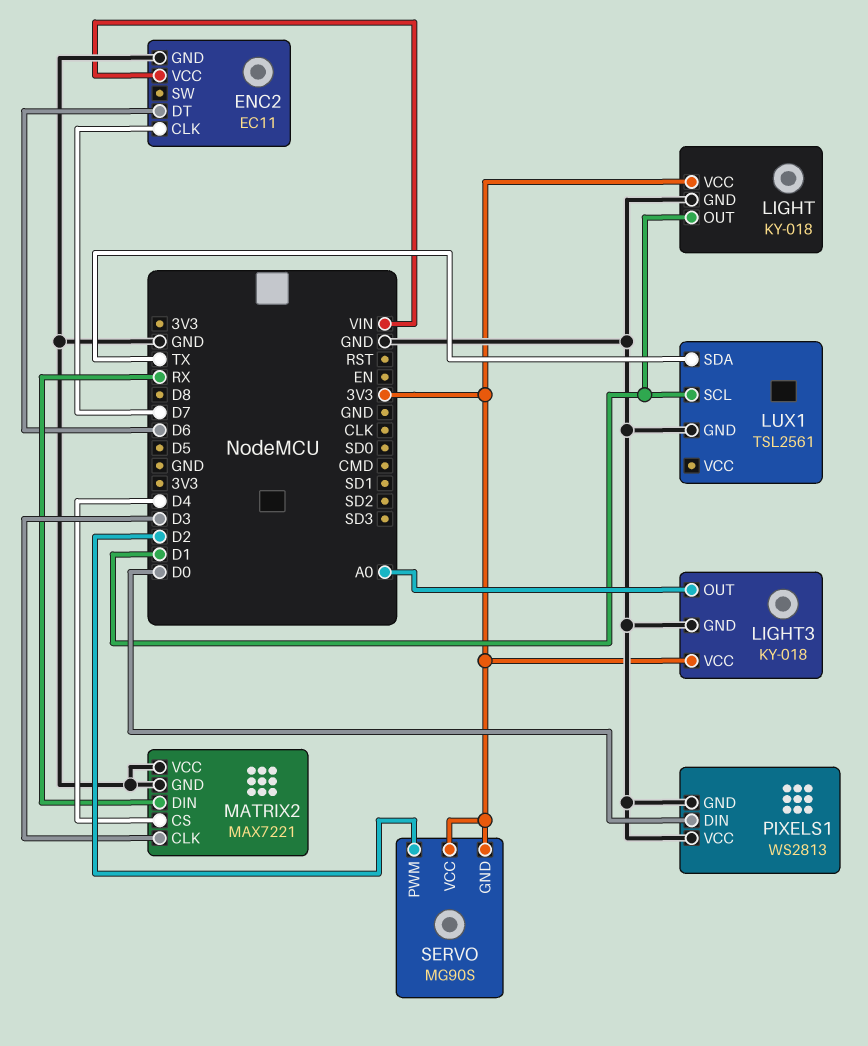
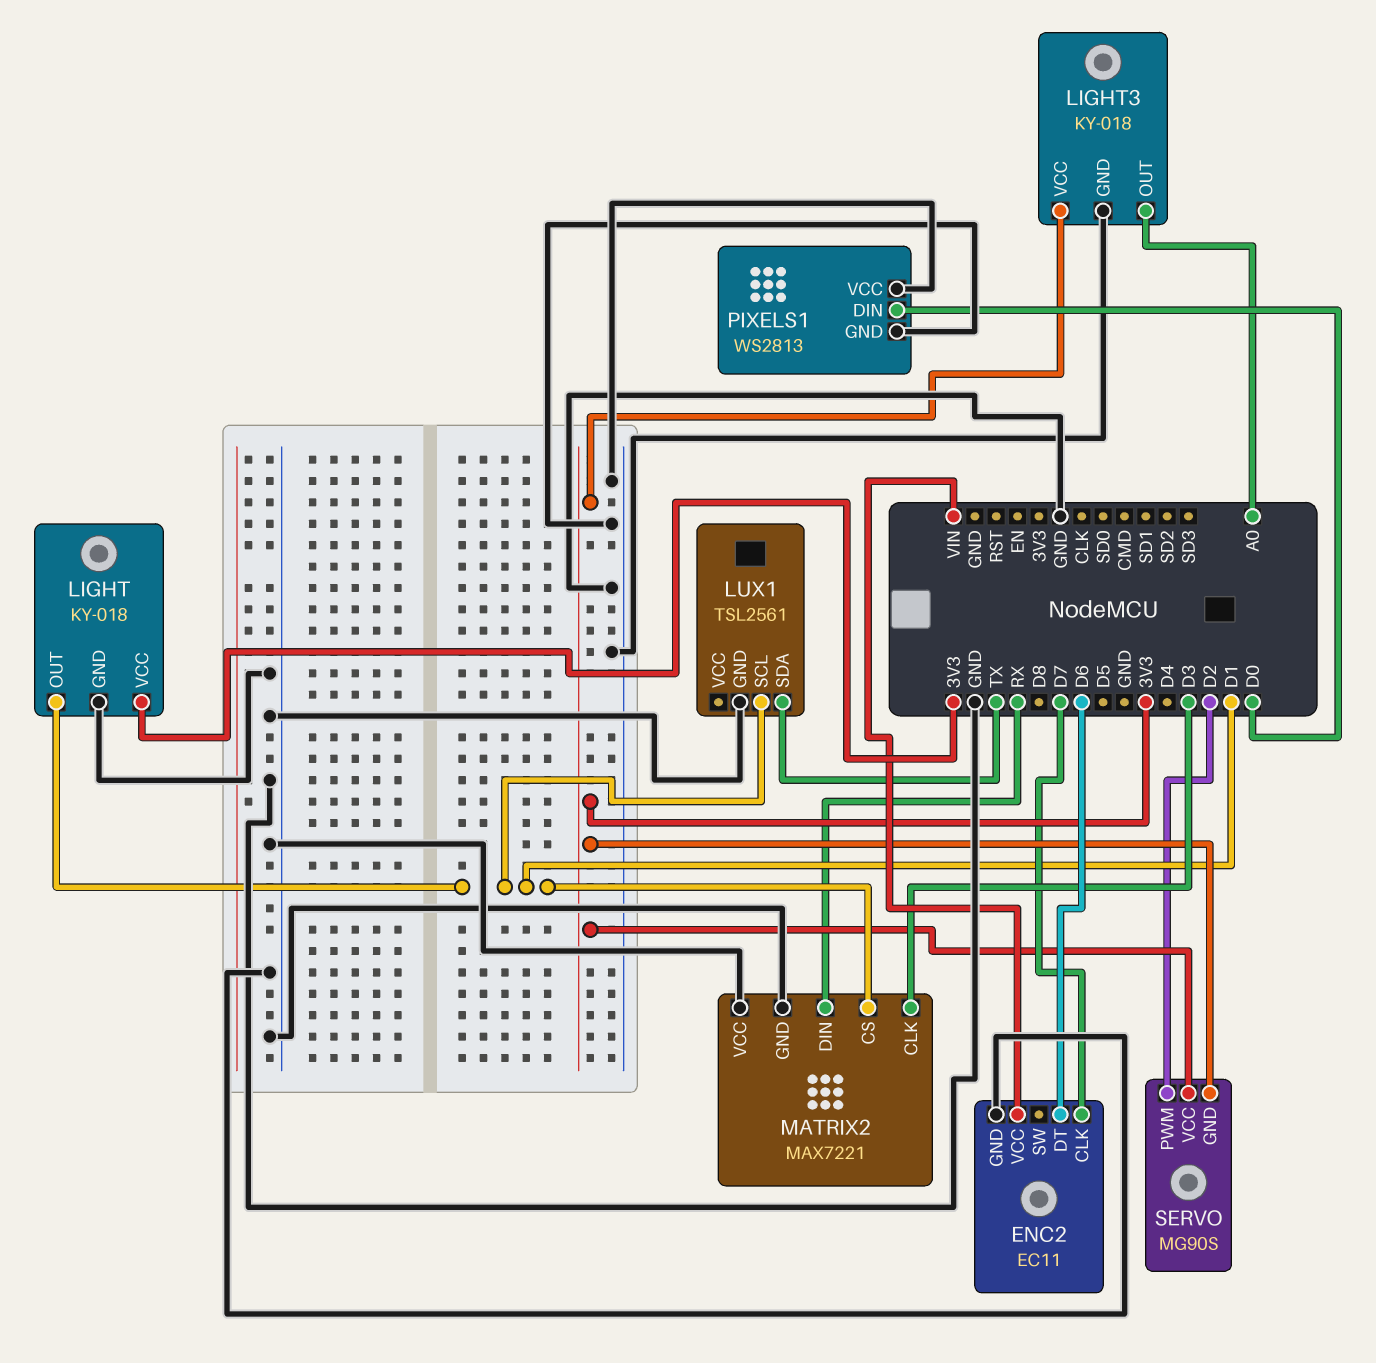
MATRIX2 pin CS: D4 -> D1

